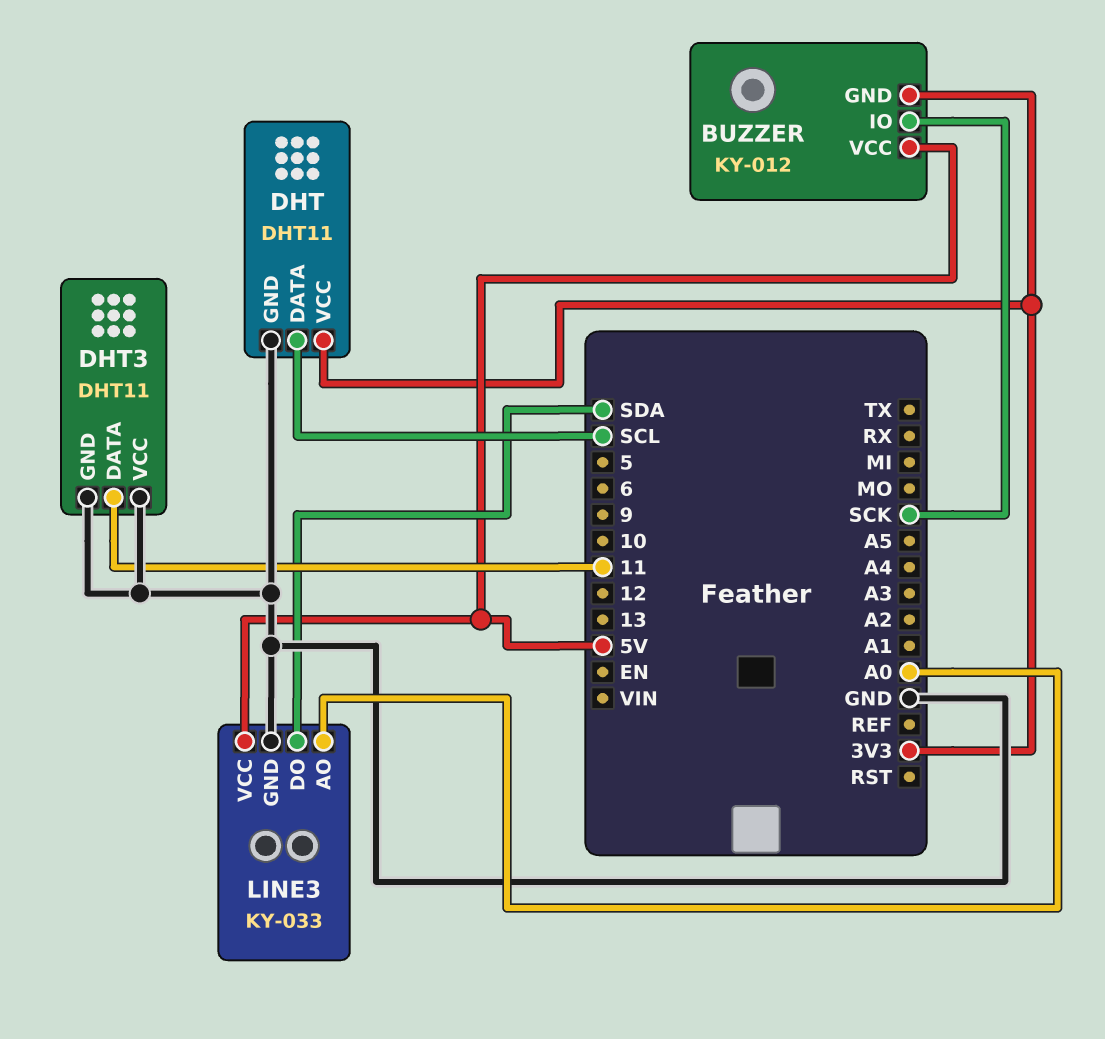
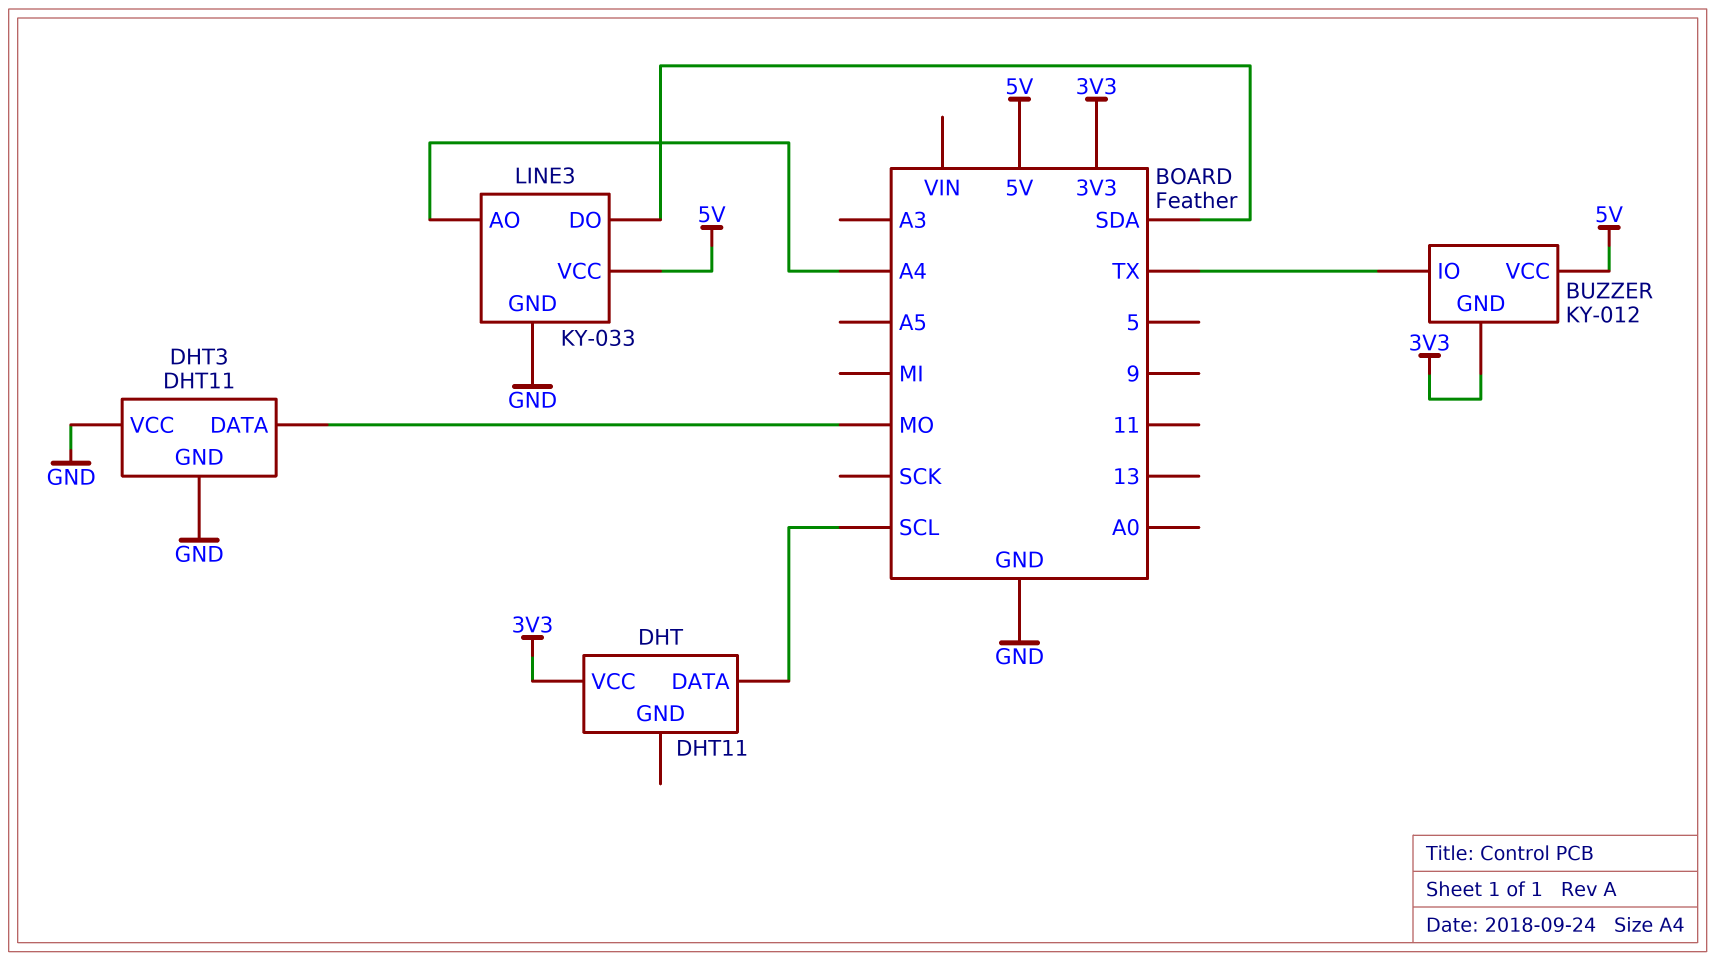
BUZZER pin IO: SCK -> TX
DHT pin GND: GND -> none
DHT3 pin DATA: 11 -> MO
LINE3 pin AO: A0 -> A4

